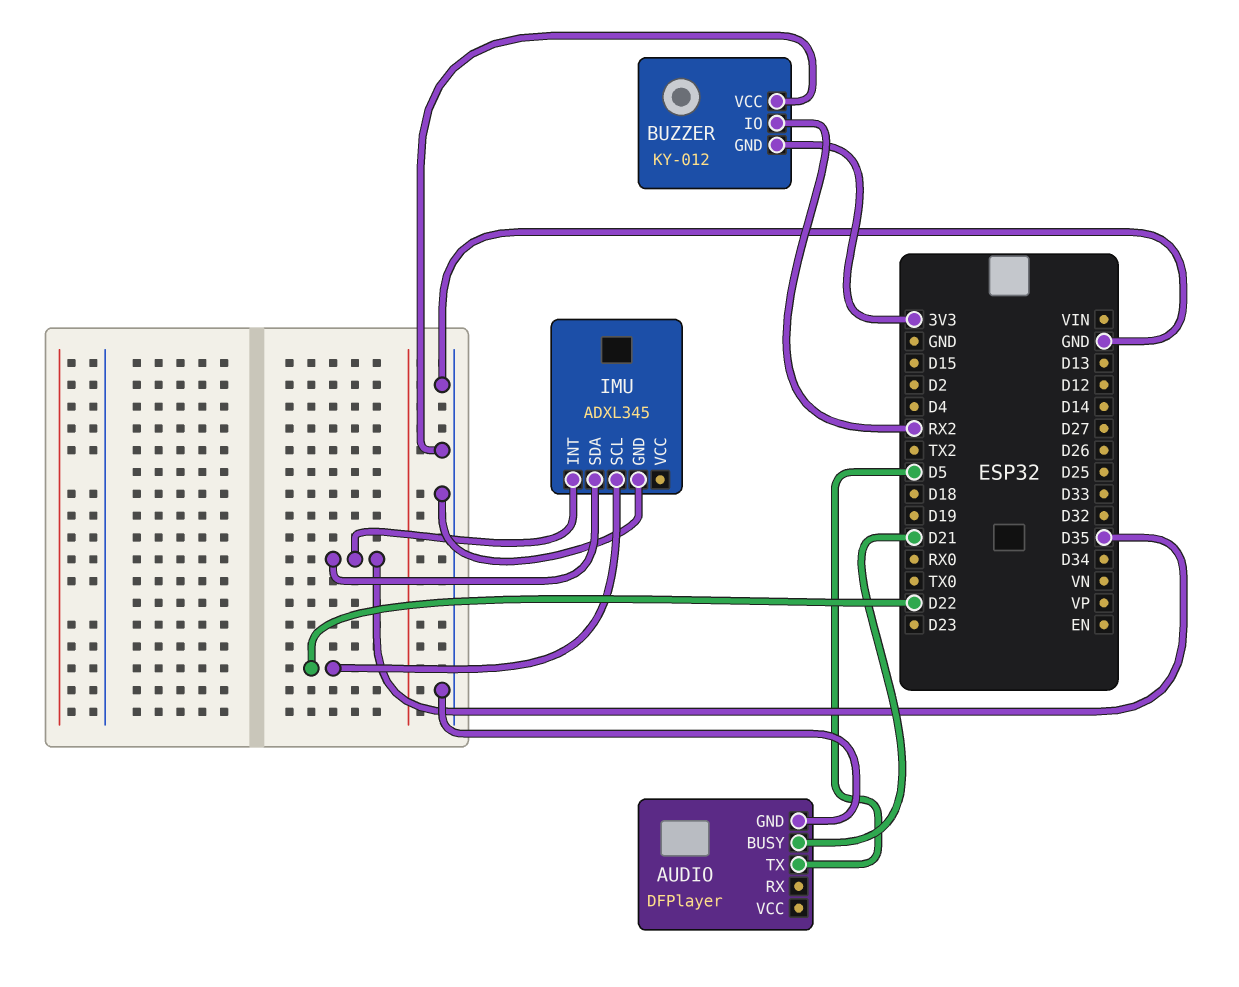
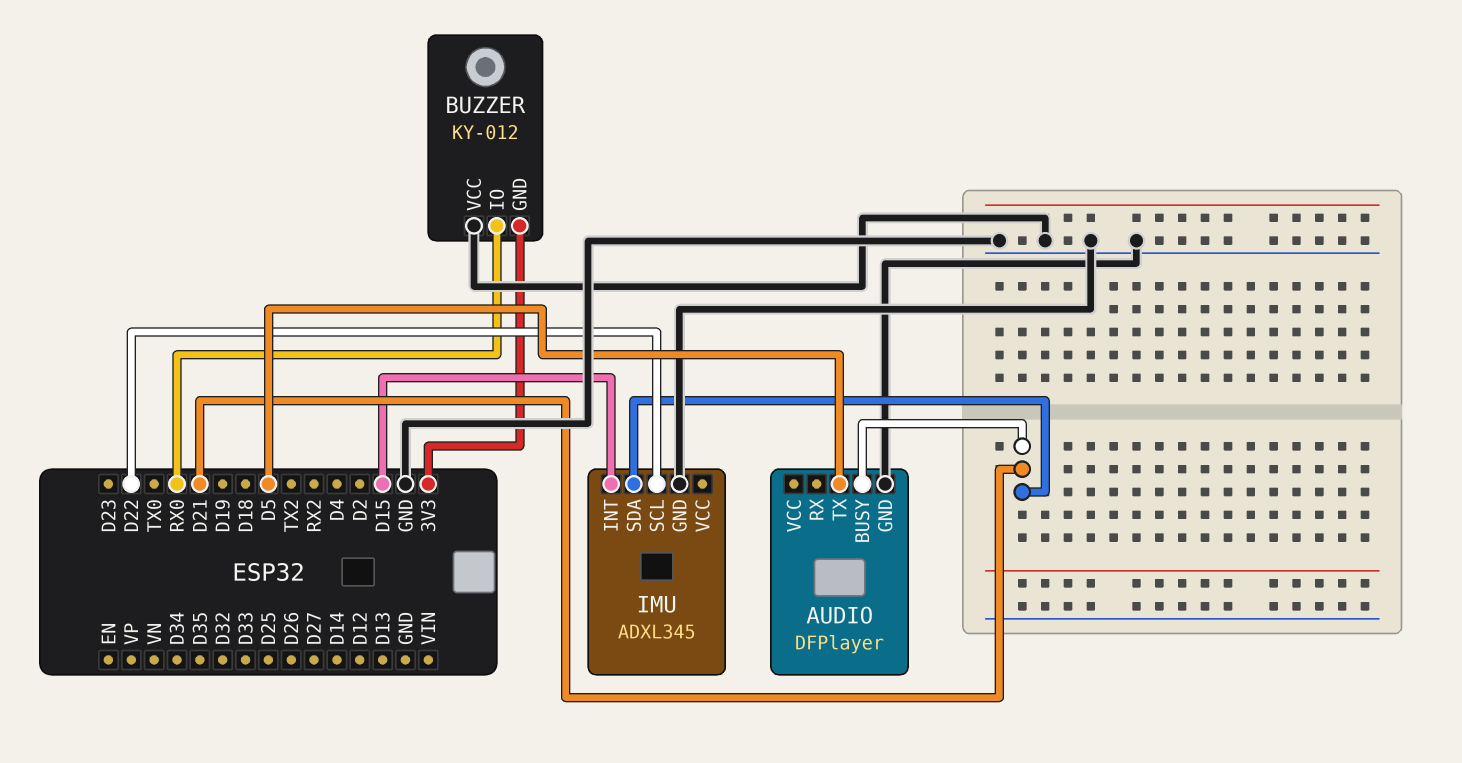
BUZZER pin IO: RX2 -> RX0
IMU pin INT: D35 -> D15
IMU pin SDA: D35 -> D21

